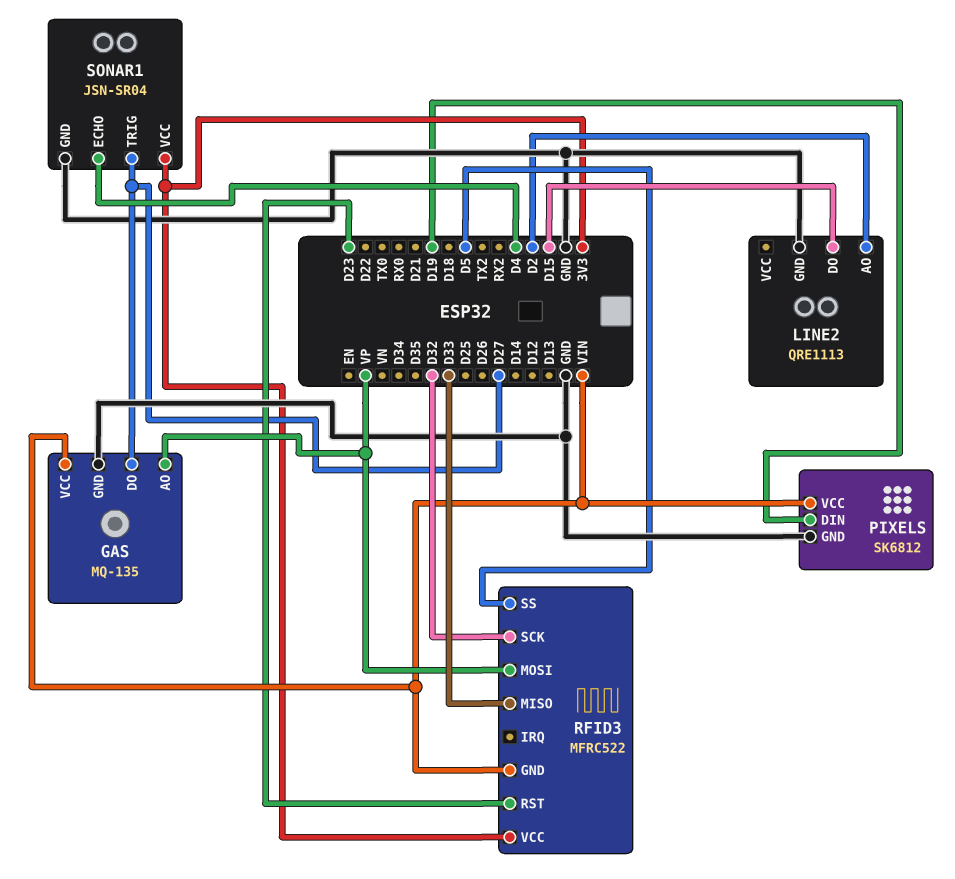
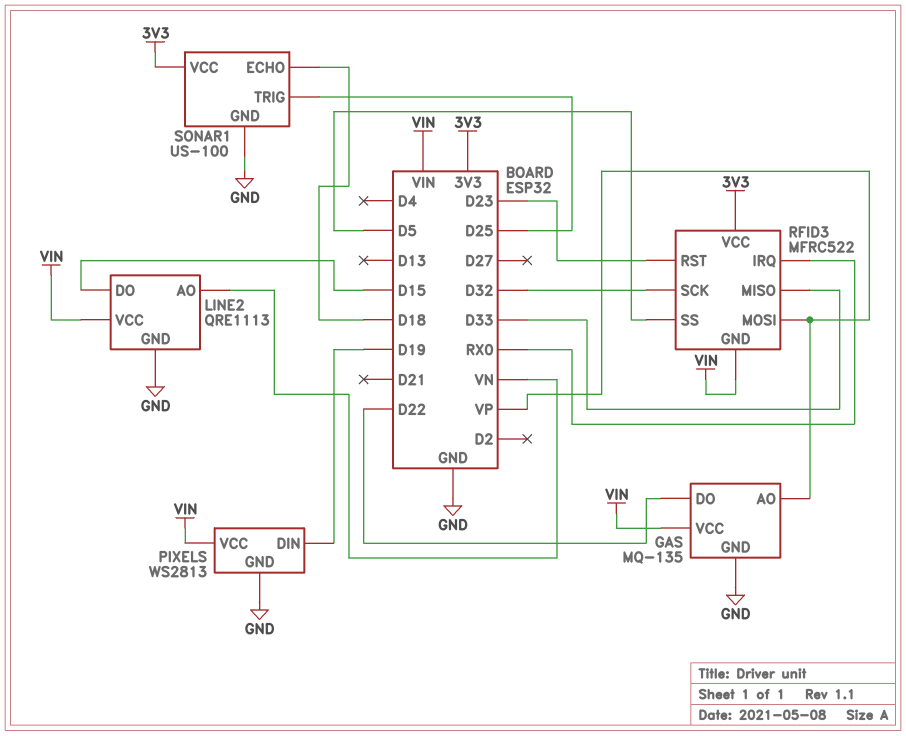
GAS pin DO: D27 -> D22
LINE2 pin AO: D2 -> VN
LINE2 pin VCC: none -> VIN
PIXELS: SK6812 -> WS2813
RFID3 pin IRQ: none -> RX0
SONAR1: JSN-SR04 -> US-100
SONAR1 pin ECHO: D4 -> D18
SONAR1 pin TRIG: D27 -> D25

